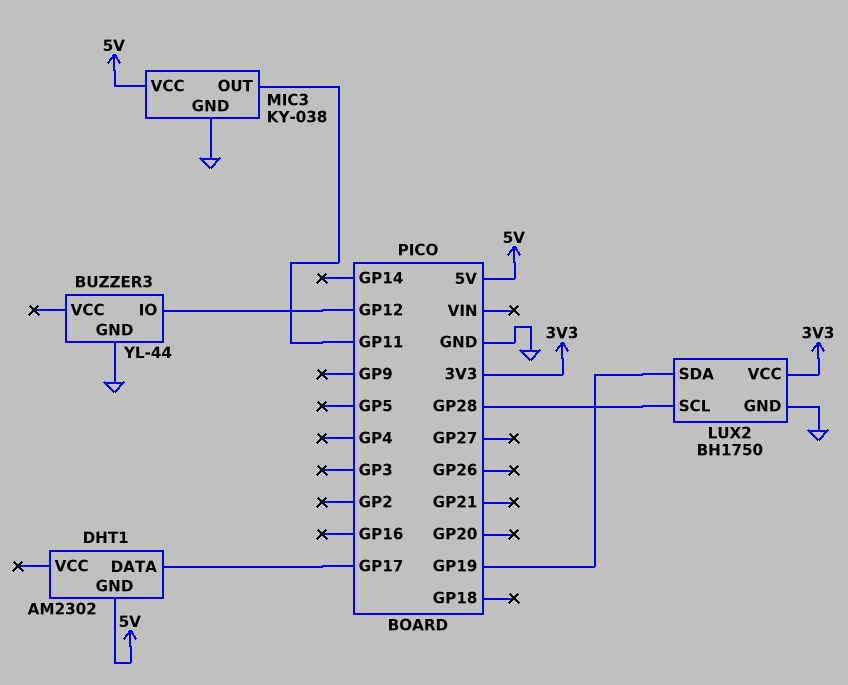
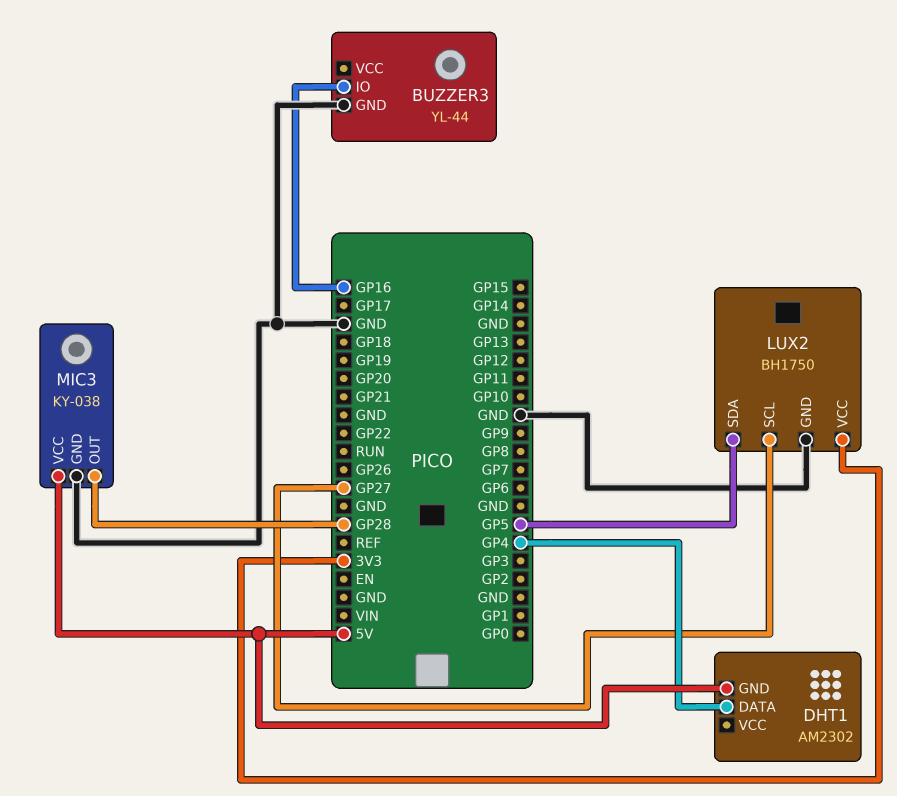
BUZZER3 pin IO: GP12 -> GP16
DHT1 pin DATA: GP17 -> GP4
LUX2 pin SCL: GP28 -> GP27
LUX2 pin SDA: GP19 -> GP5
MIC3 pin OUT: GP11 -> GP28

